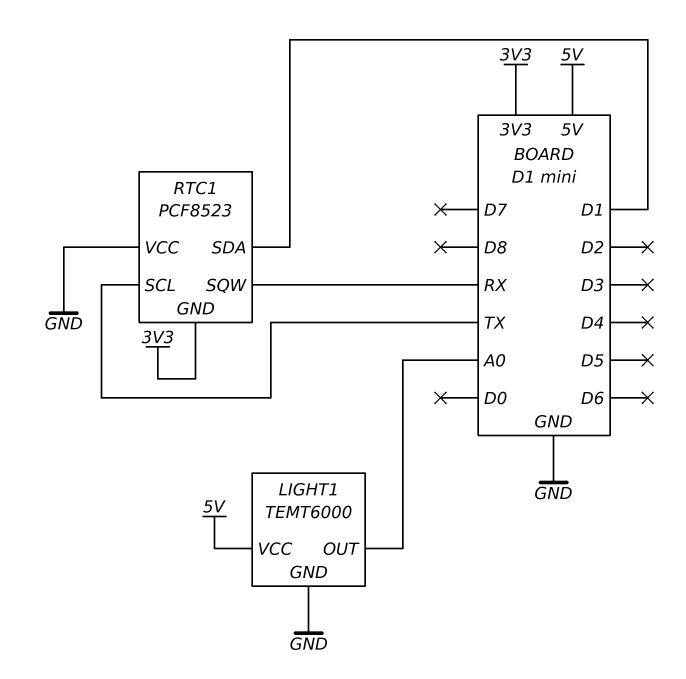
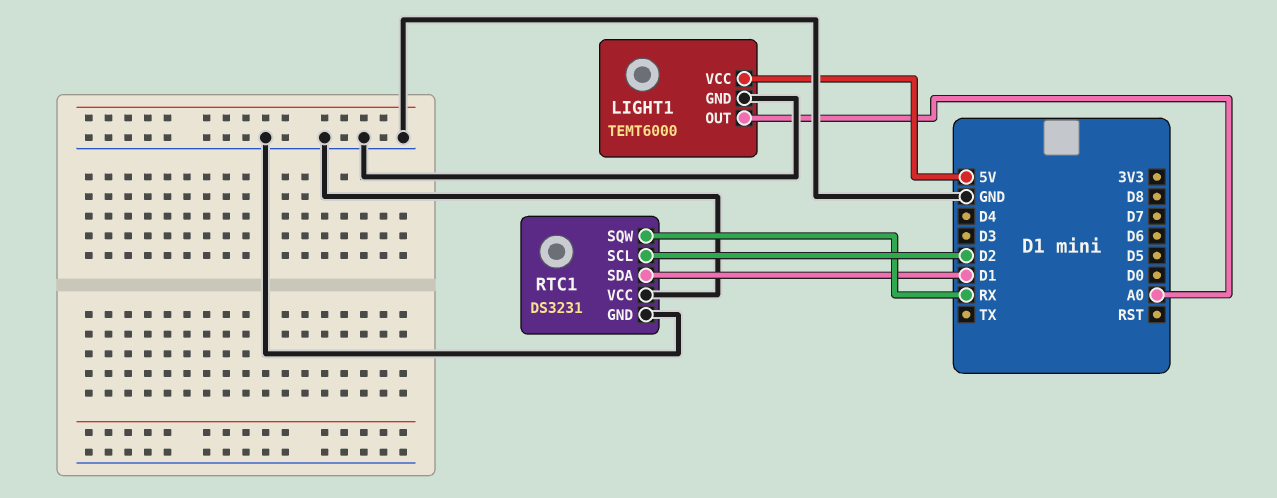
RTC1: PCF8523 -> DS3231
RTC1 pin GND: 3V3 -> GND
RTC1 pin SCL: TX -> D2

